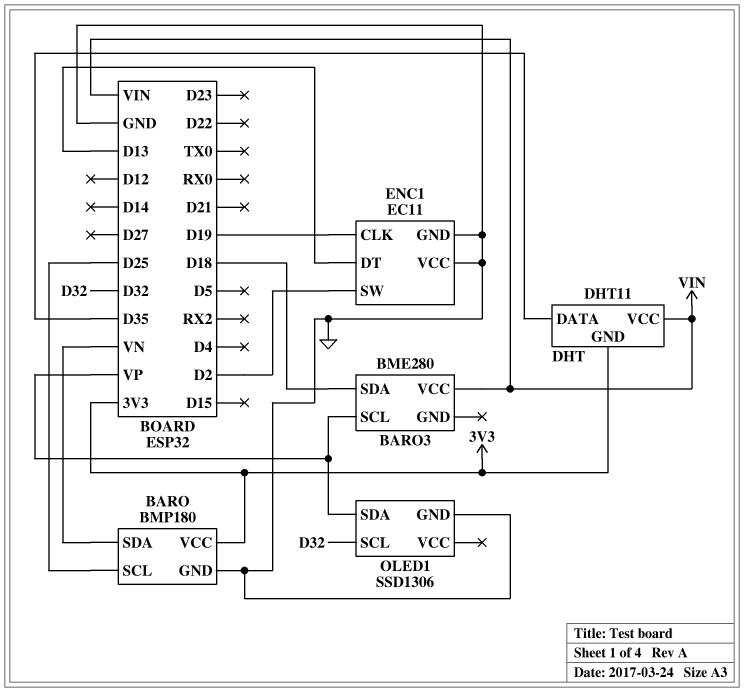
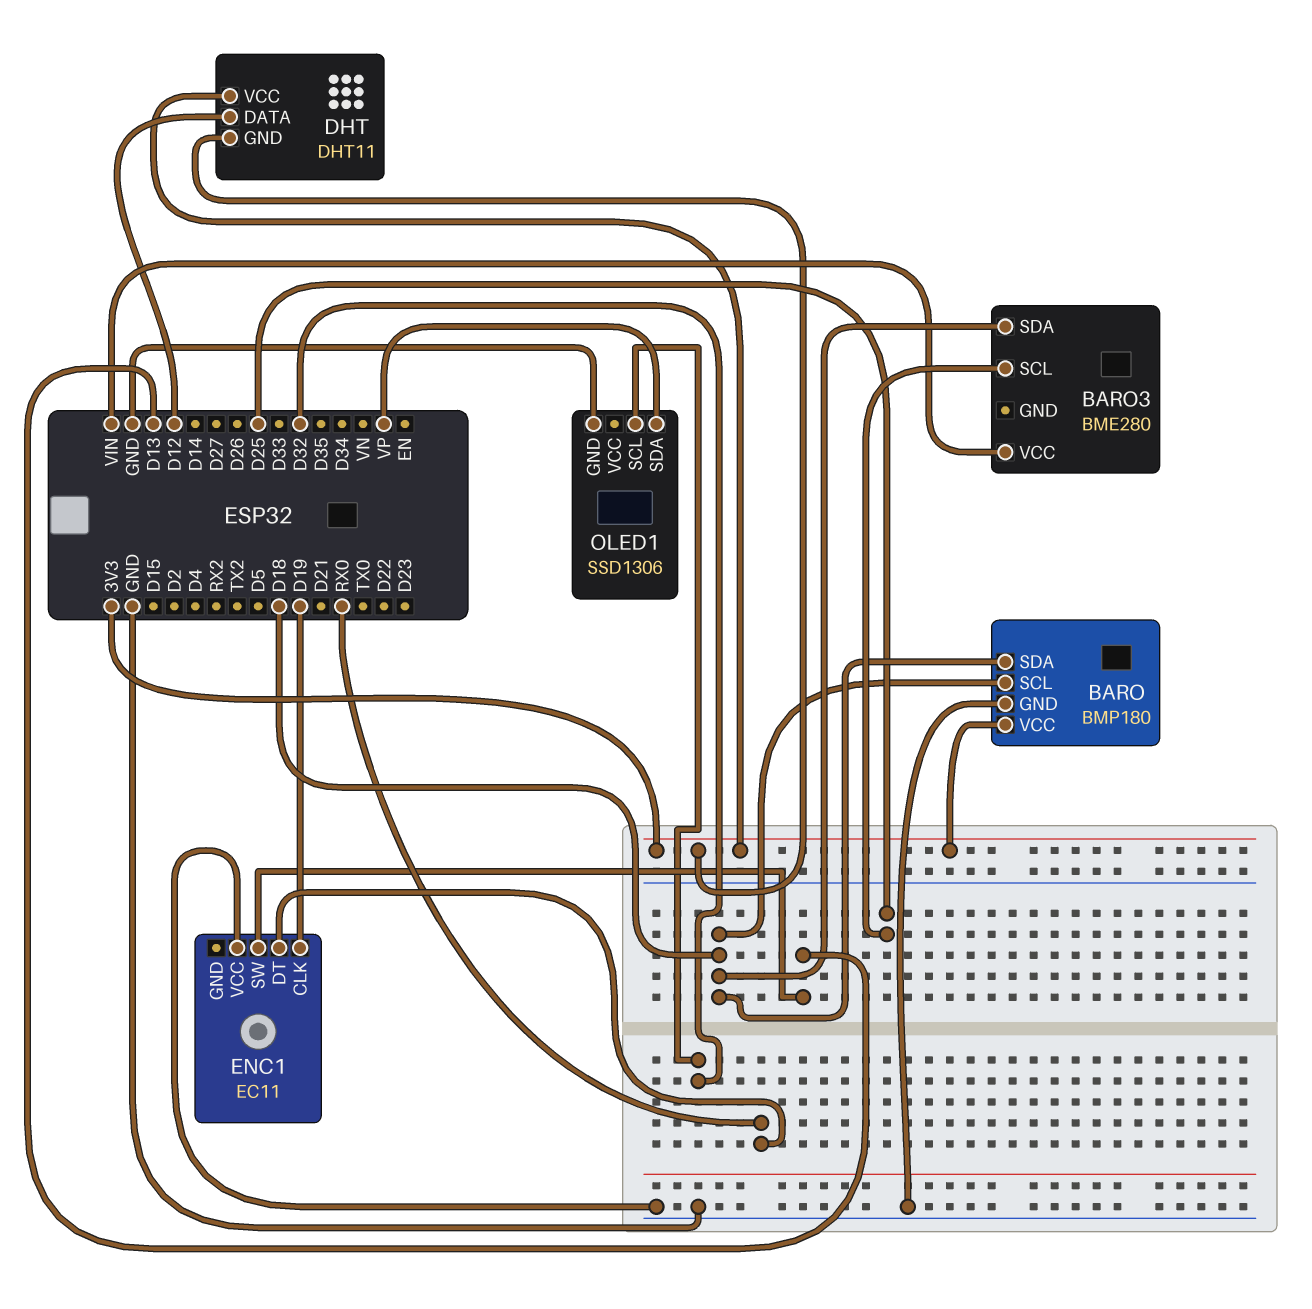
BARO pin SCL: D25 -> D18
BARO pin SDA: VN -> D18
BARO3 pin SCL: VP -> D25
DHT pin DATA: D35 -> D12
DHT pin VCC: VIN -> 3V3
ENC1 pin DT: D13 -> RX0
ENC1 pin GND: GND -> none
ENC1 pin SW: D2 -> D13

